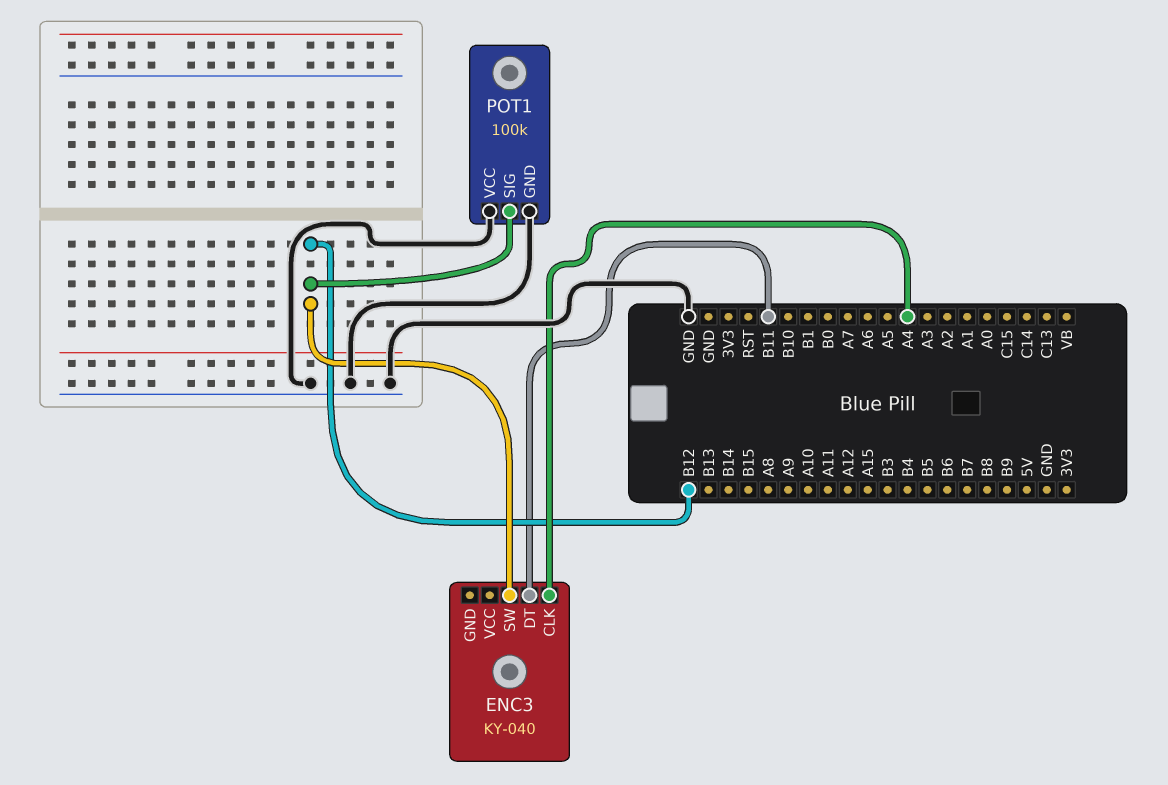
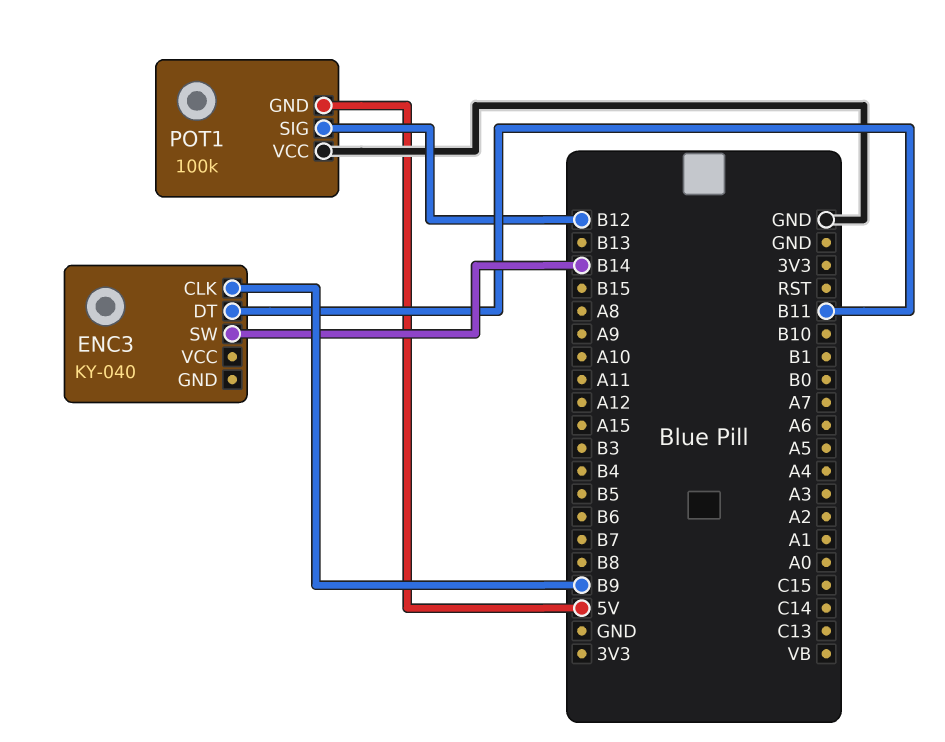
ENC3 pin CLK: A4 -> B9
ENC3 pin SW: B12 -> B14
POT1 pin GND: GND -> 5V

